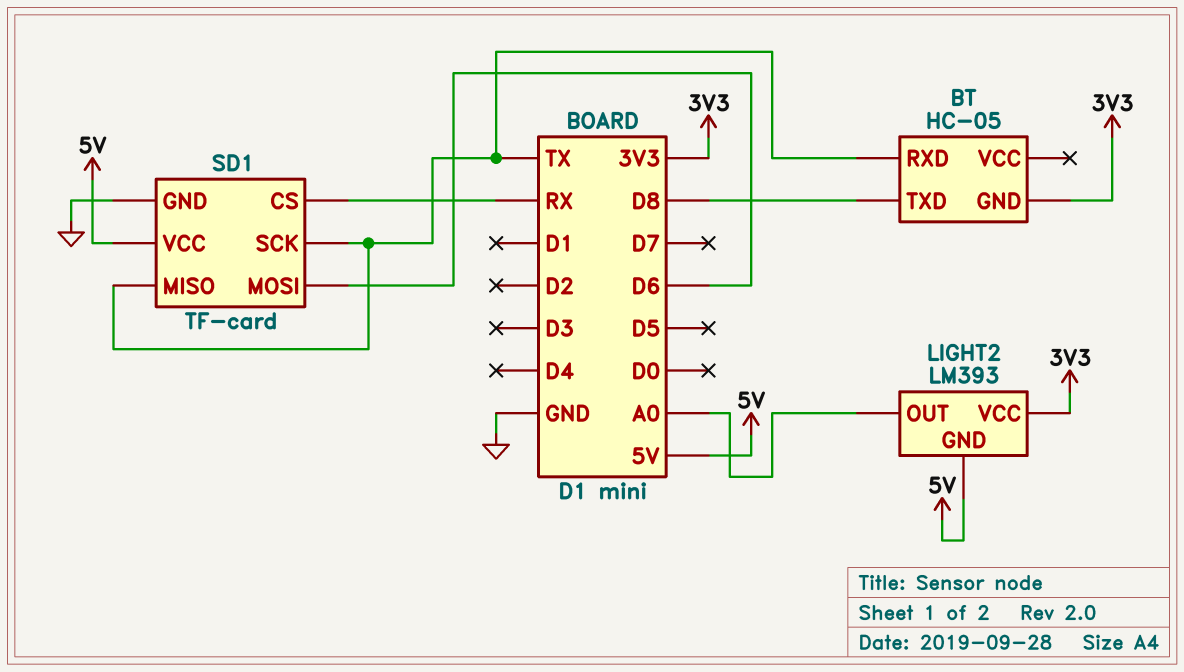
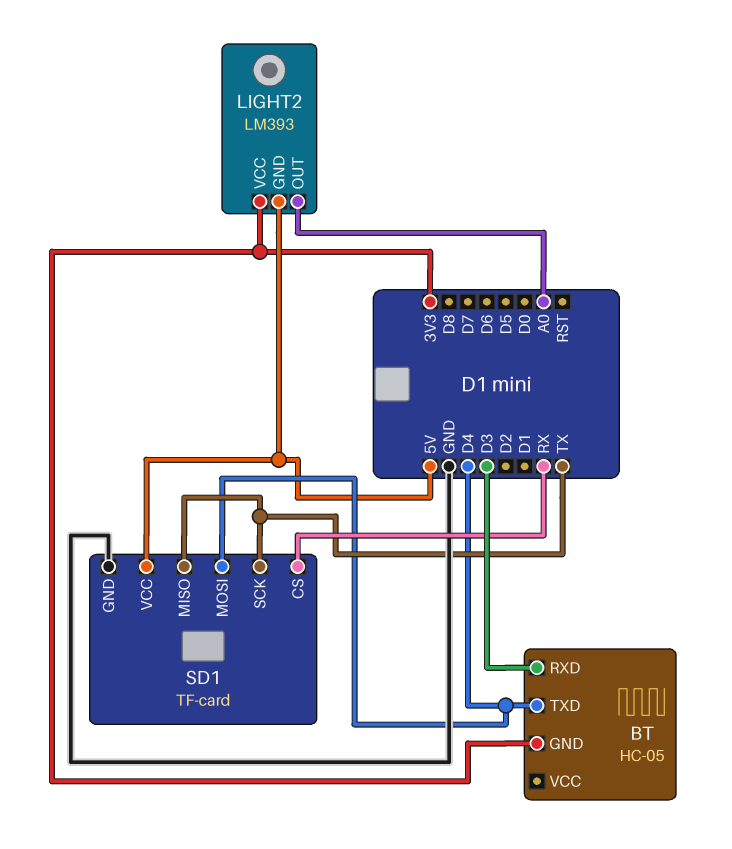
BT pin RXD: TX -> D3
BT pin TXD: D8 -> D4
SD1 pin MOSI: D6 -> D4

